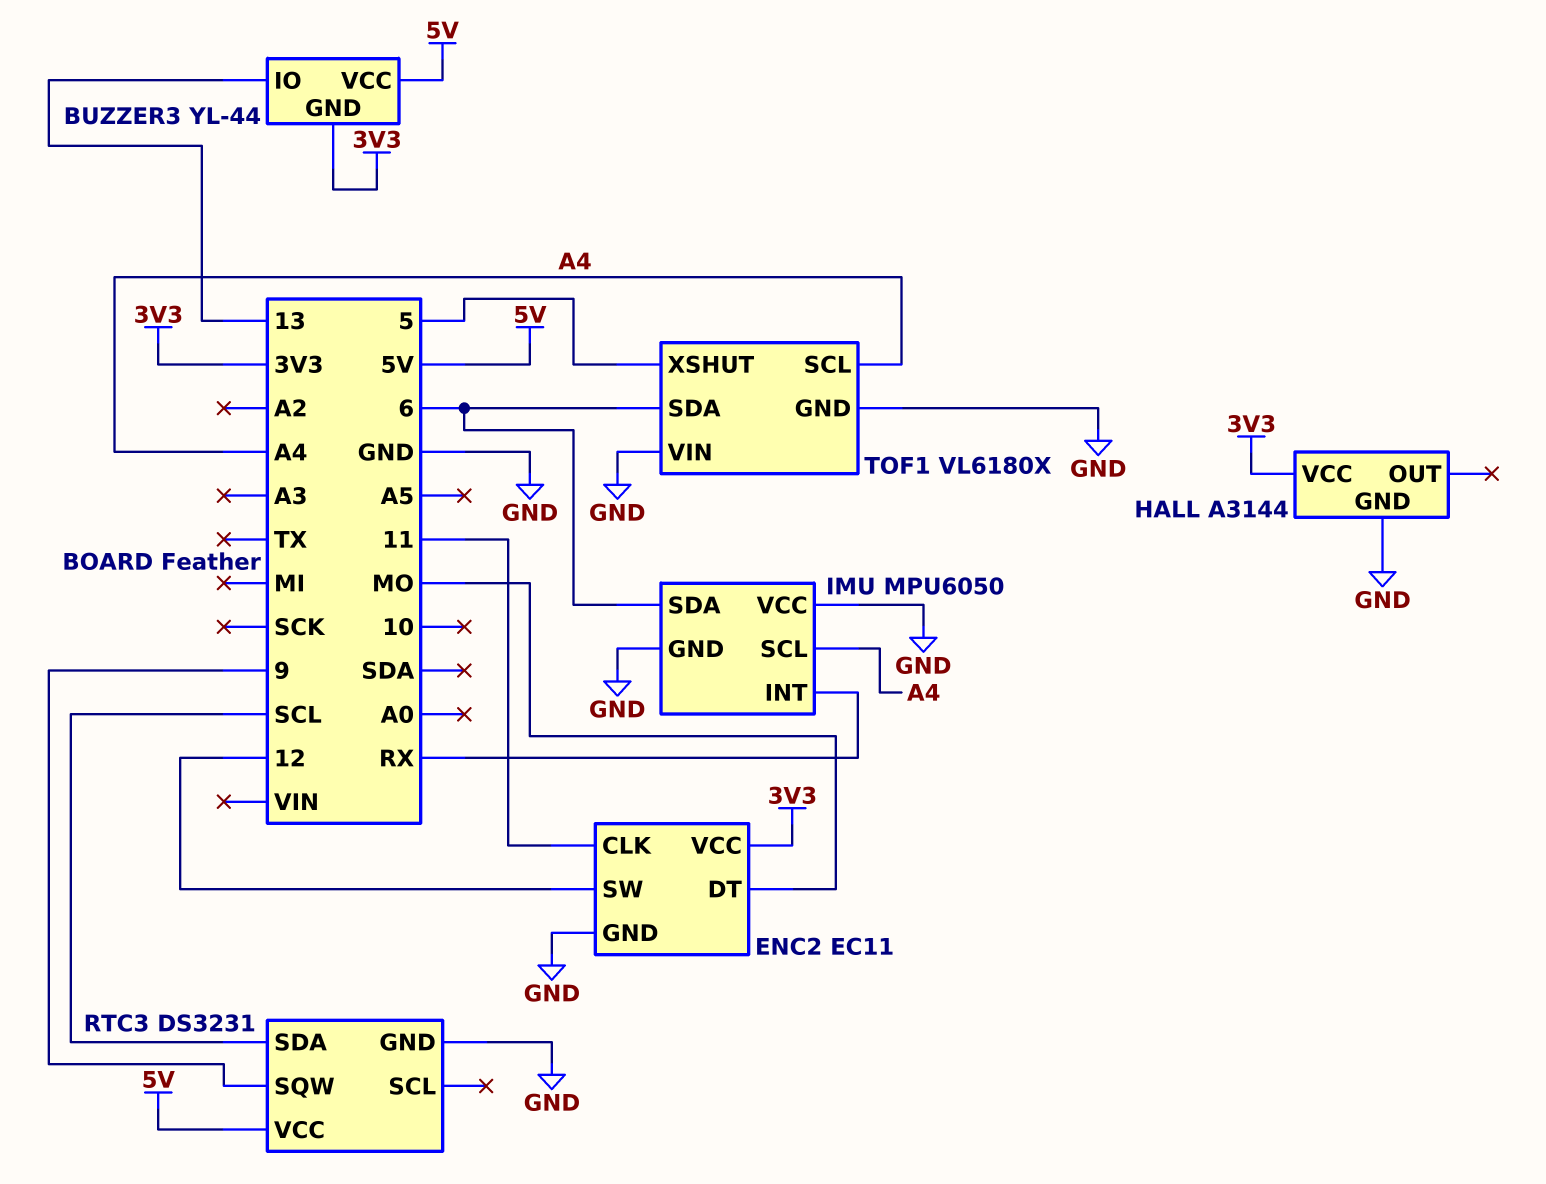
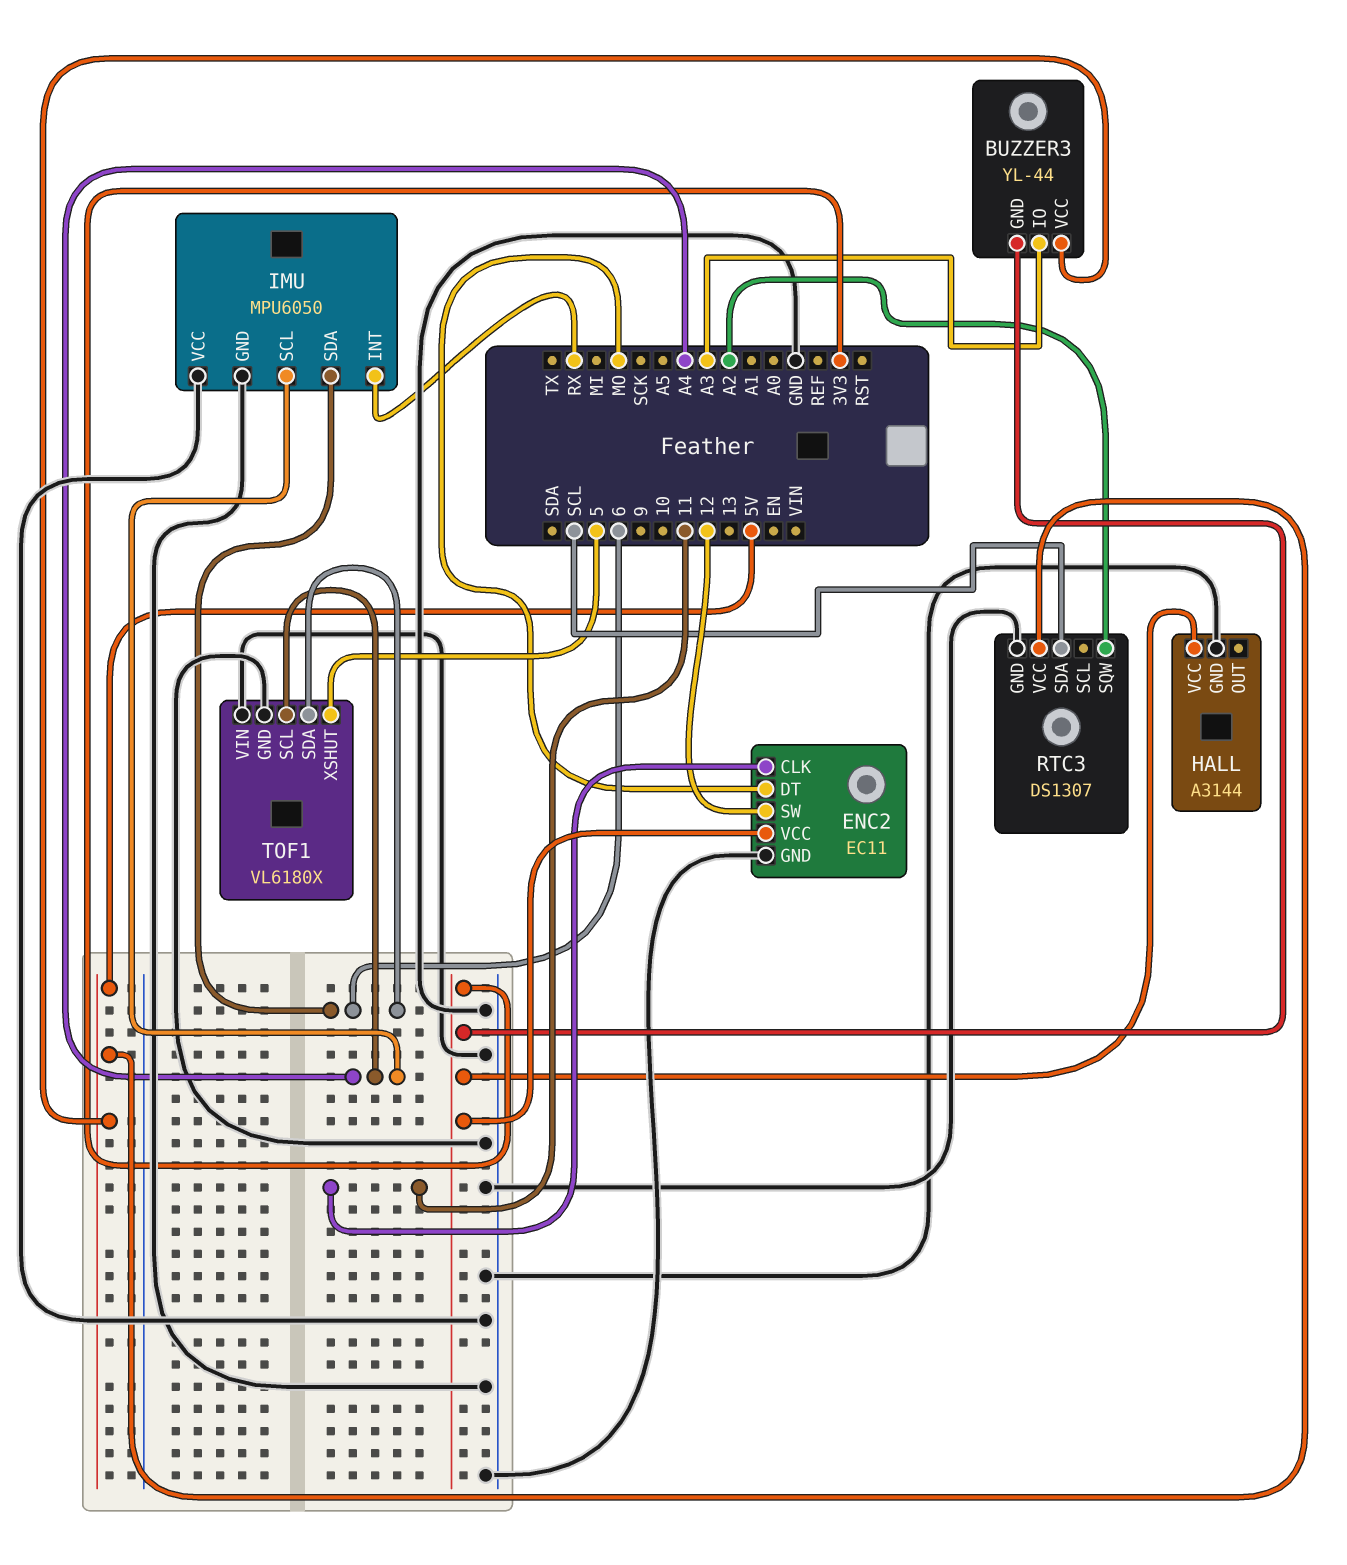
BUZZER3 pin IO: 13 -> A3
RTC3: DS3231 -> DS1307
RTC3 pin SQW: 9 -> A2

